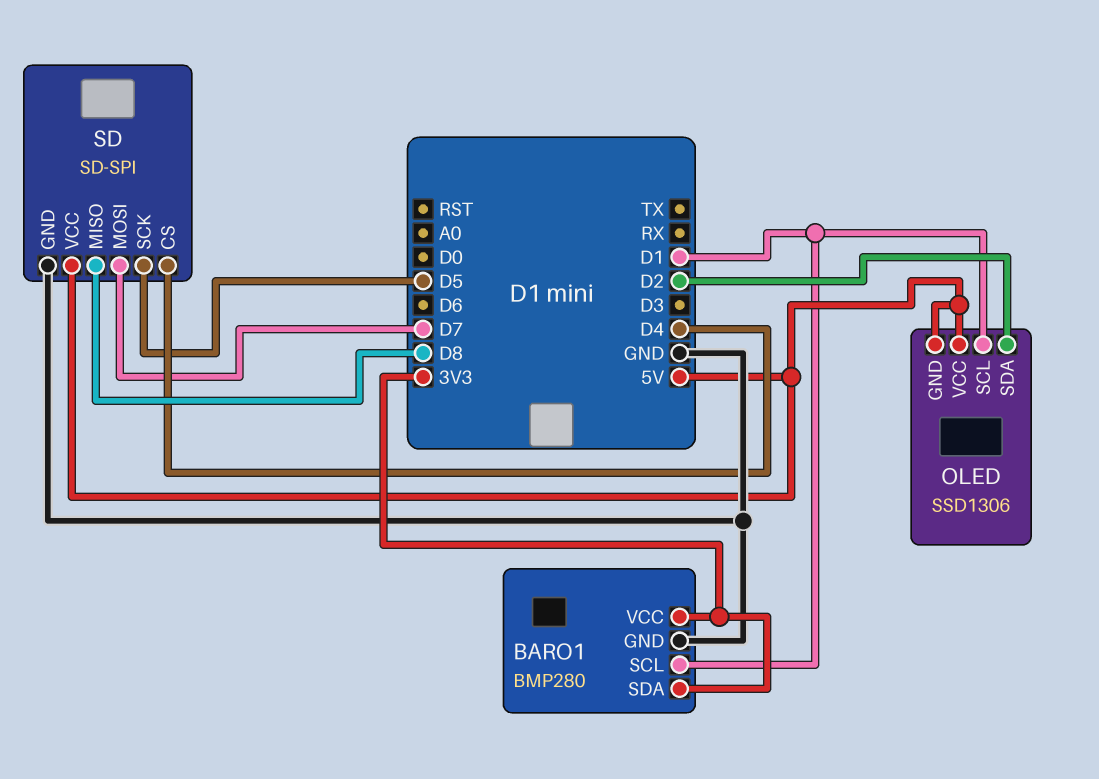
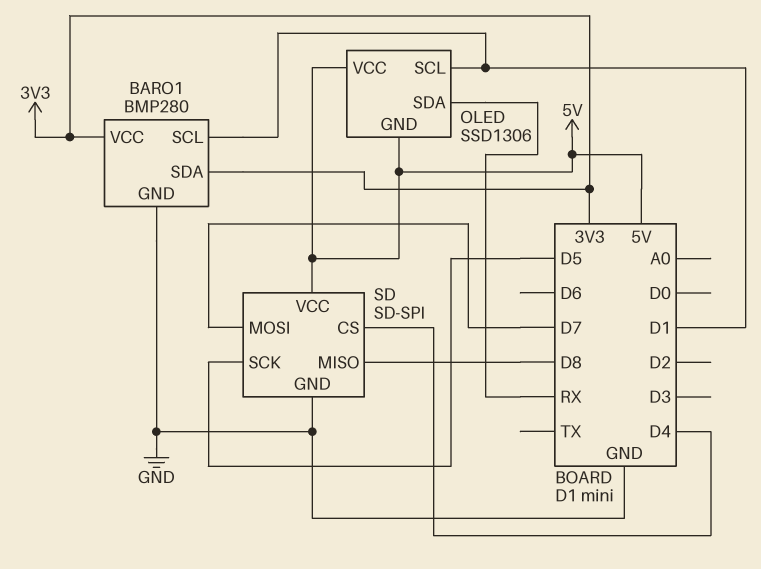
OLED pin SDA: D2 -> RX

